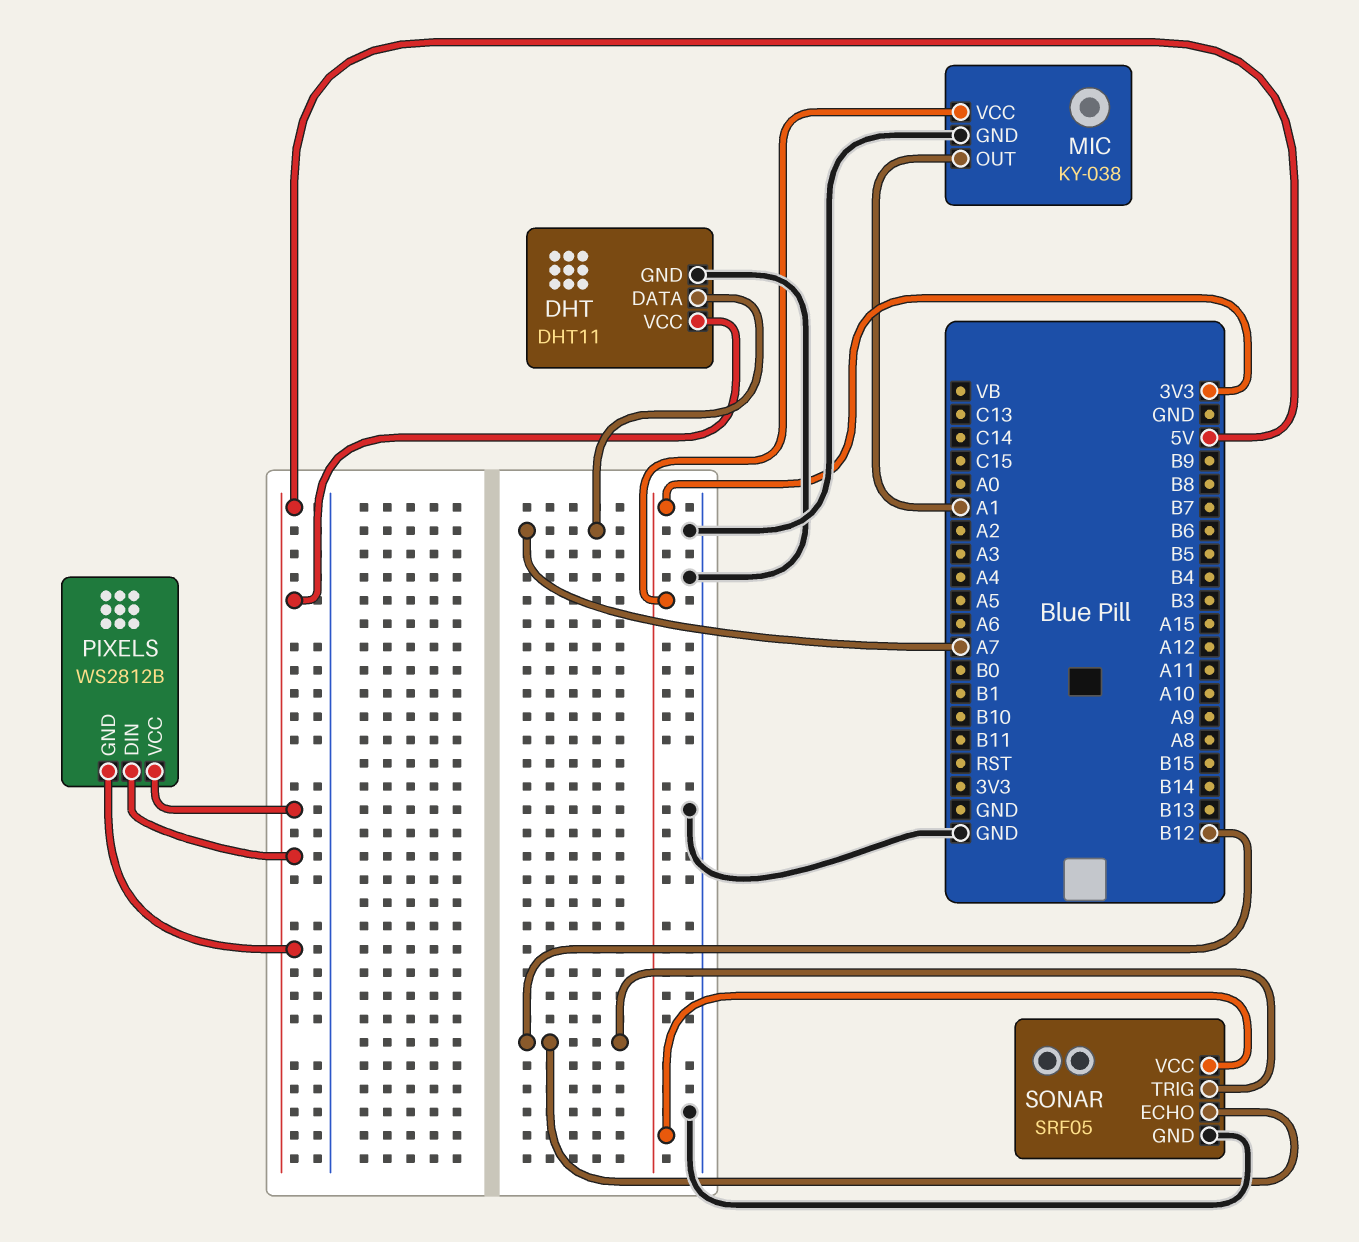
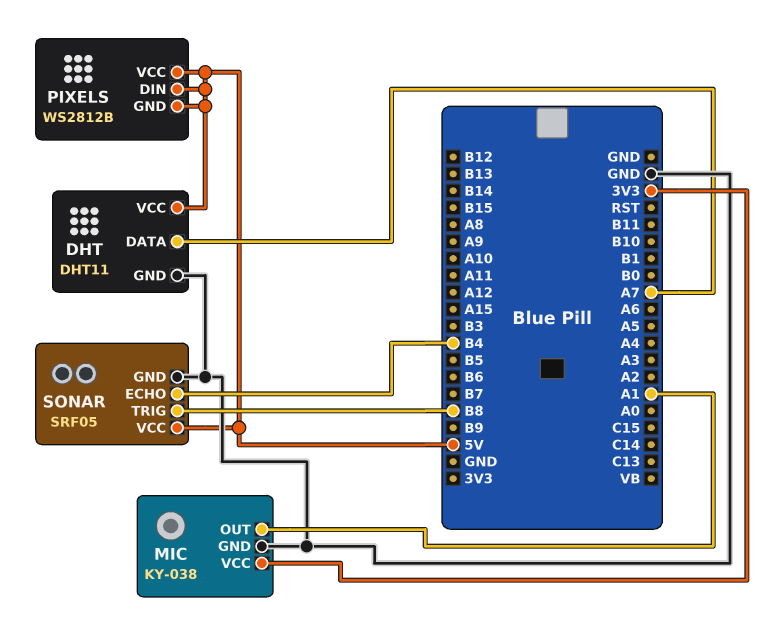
SONAR pin ECHO: B12 -> B4
SONAR pin TRIG: B12 -> B8
SONAR pin VCC: 3V3 -> 5V

